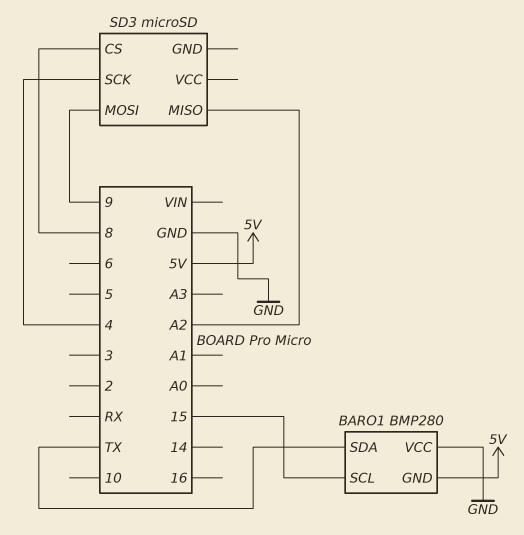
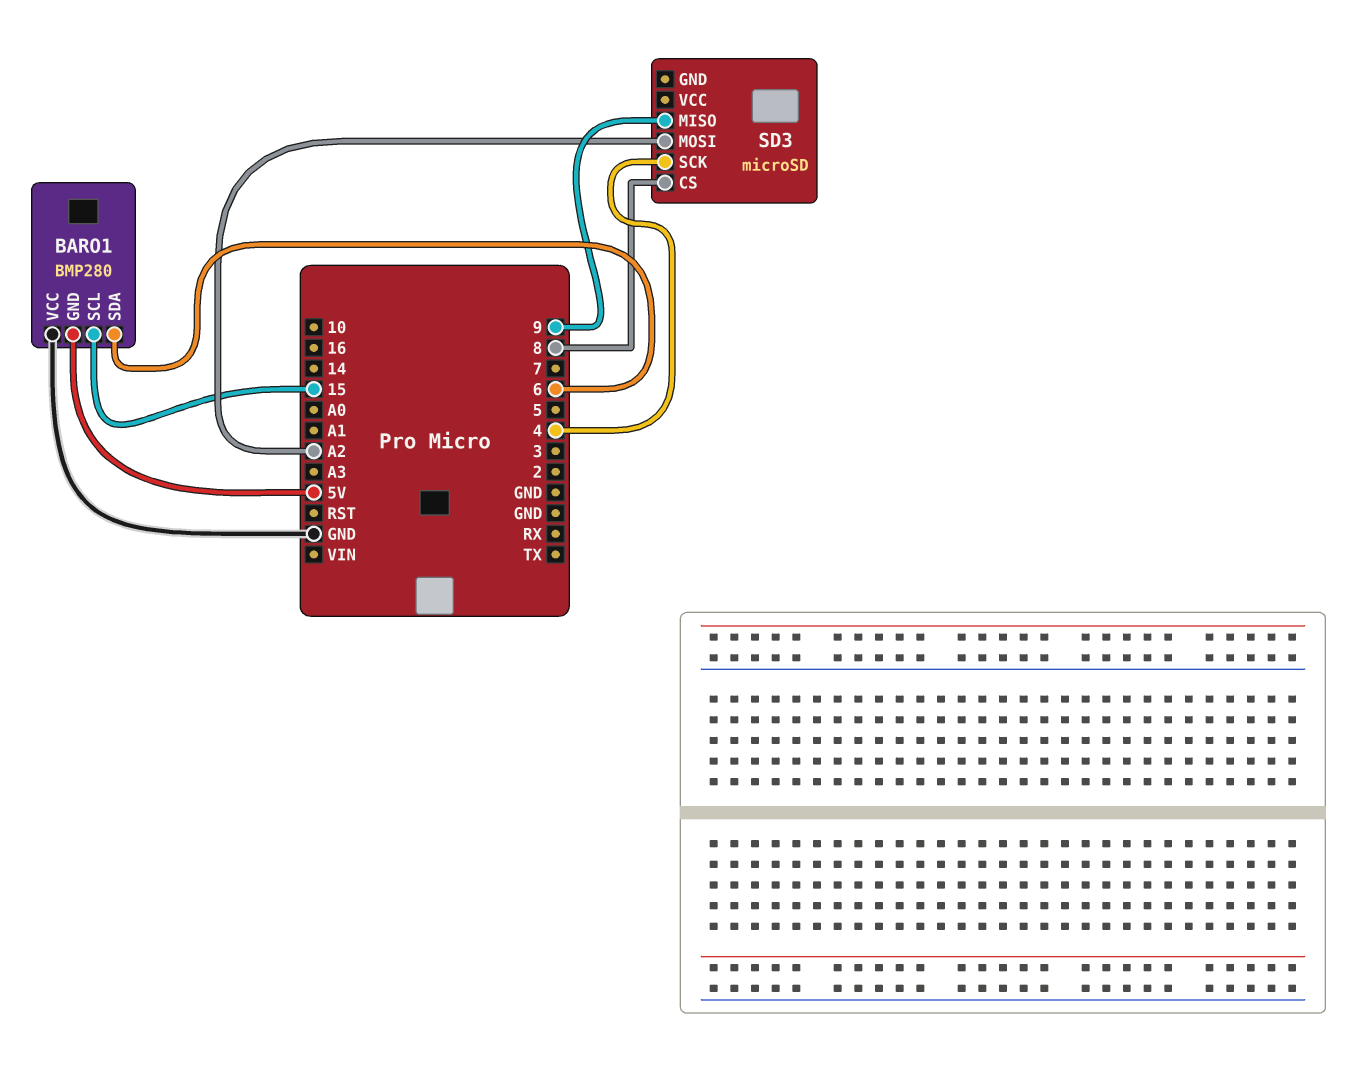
BARO1 pin SDA: TX -> 6
SD3 pin MISO: A2 -> 9
SD3 pin MOSI: 9 -> A2

